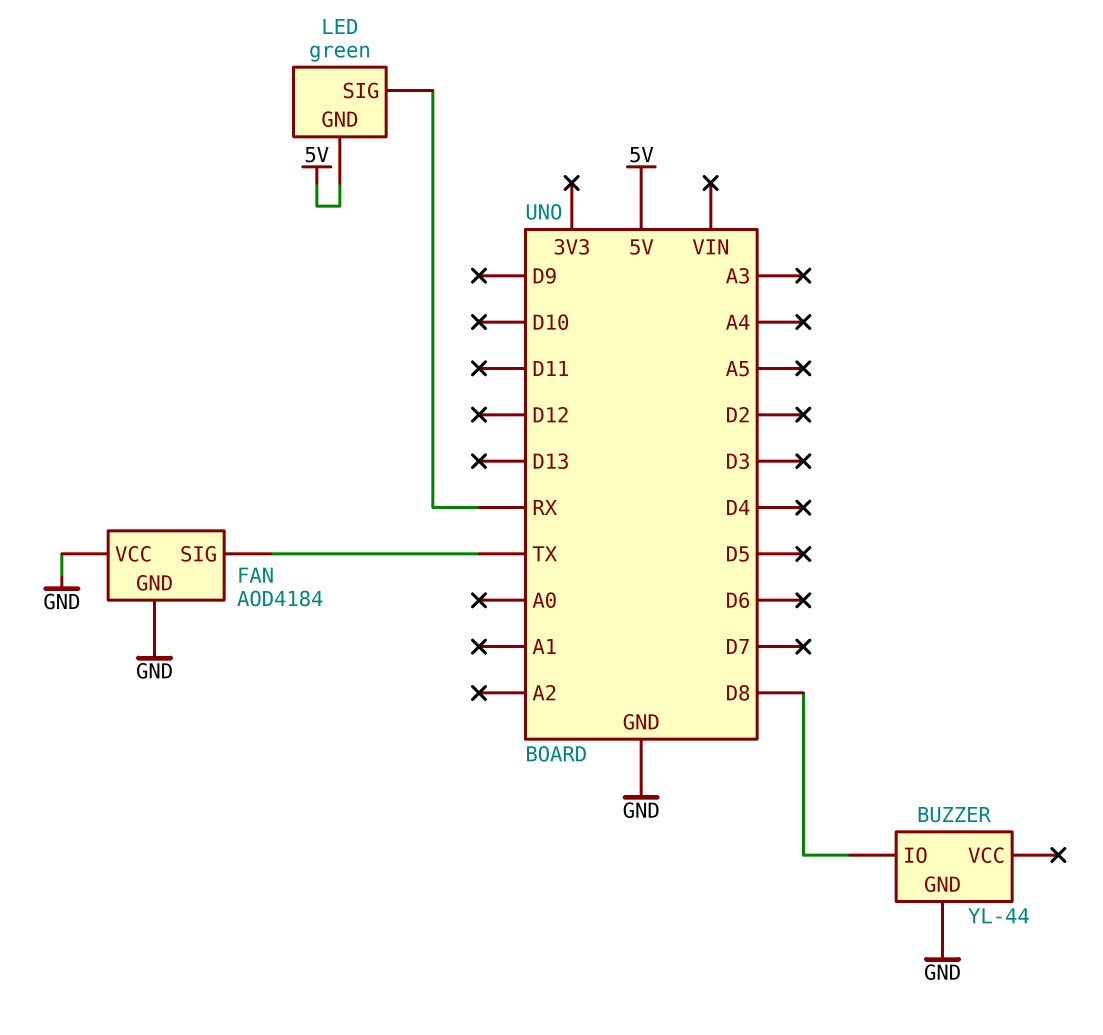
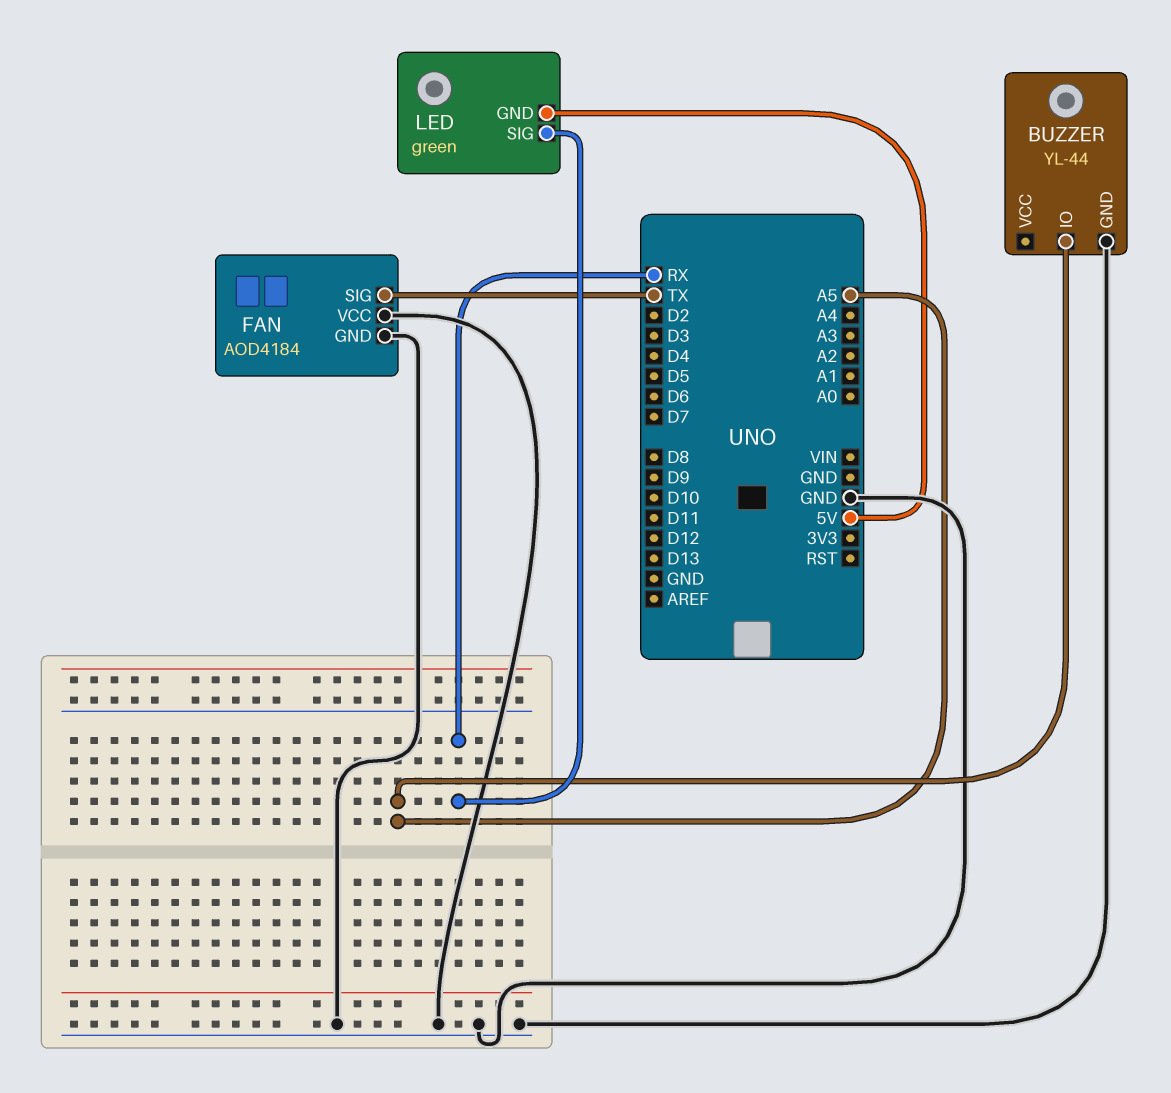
BUZZER pin IO: D8 -> A5

